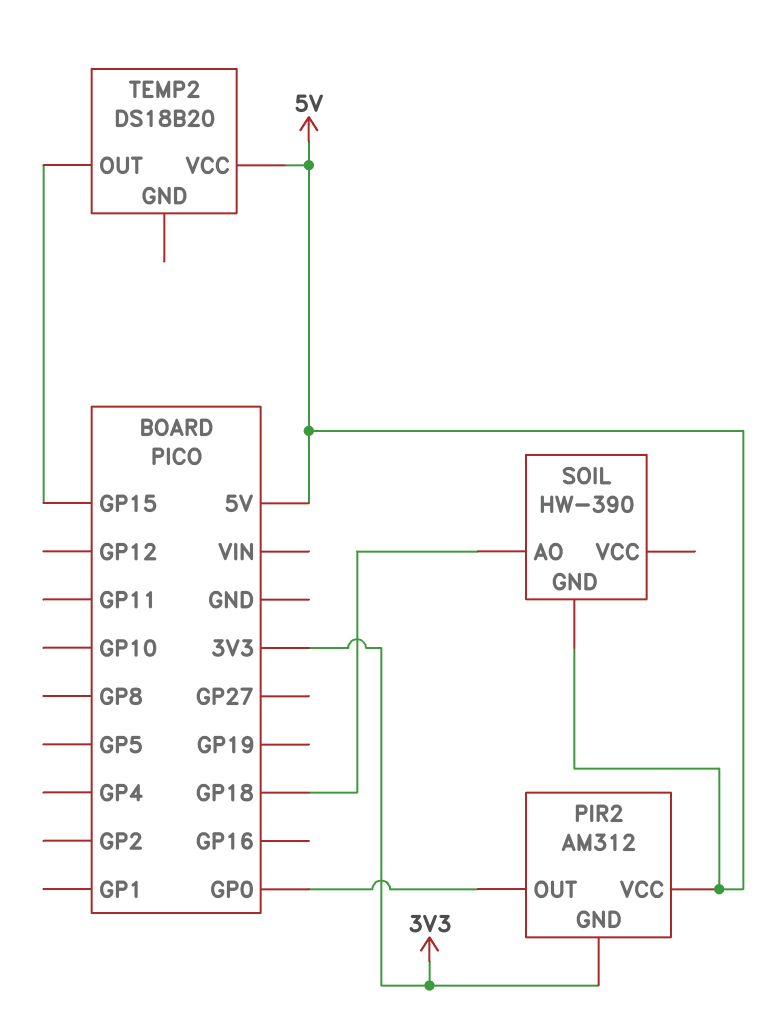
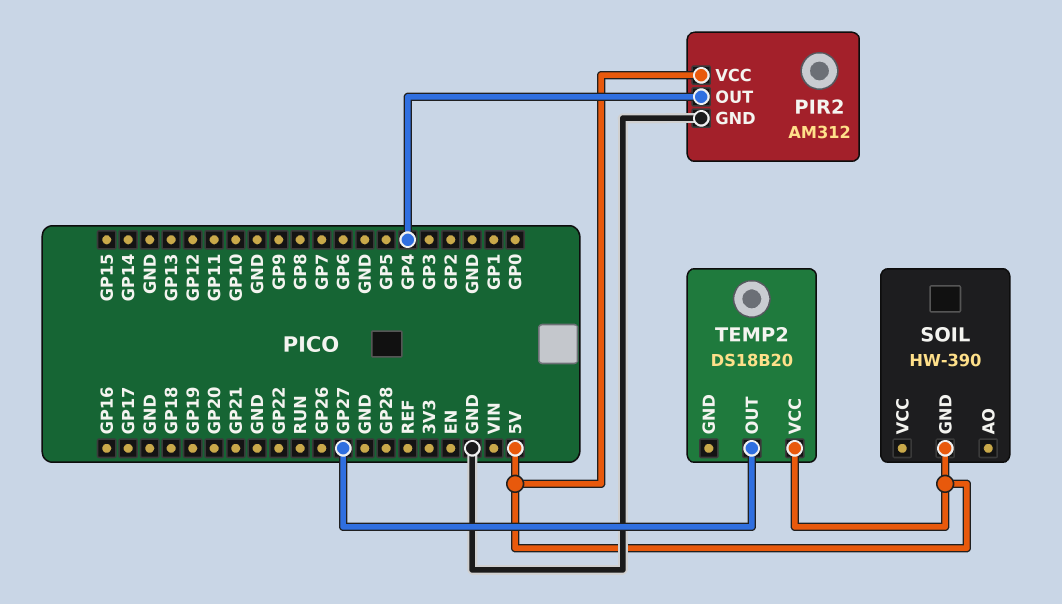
PIR2 pin GND: 3V3 -> GND
PIR2 pin OUT: GP0 -> GP4
SOIL pin AO: GP18 -> none
TEMP2 pin OUT: GP15 -> GP27

